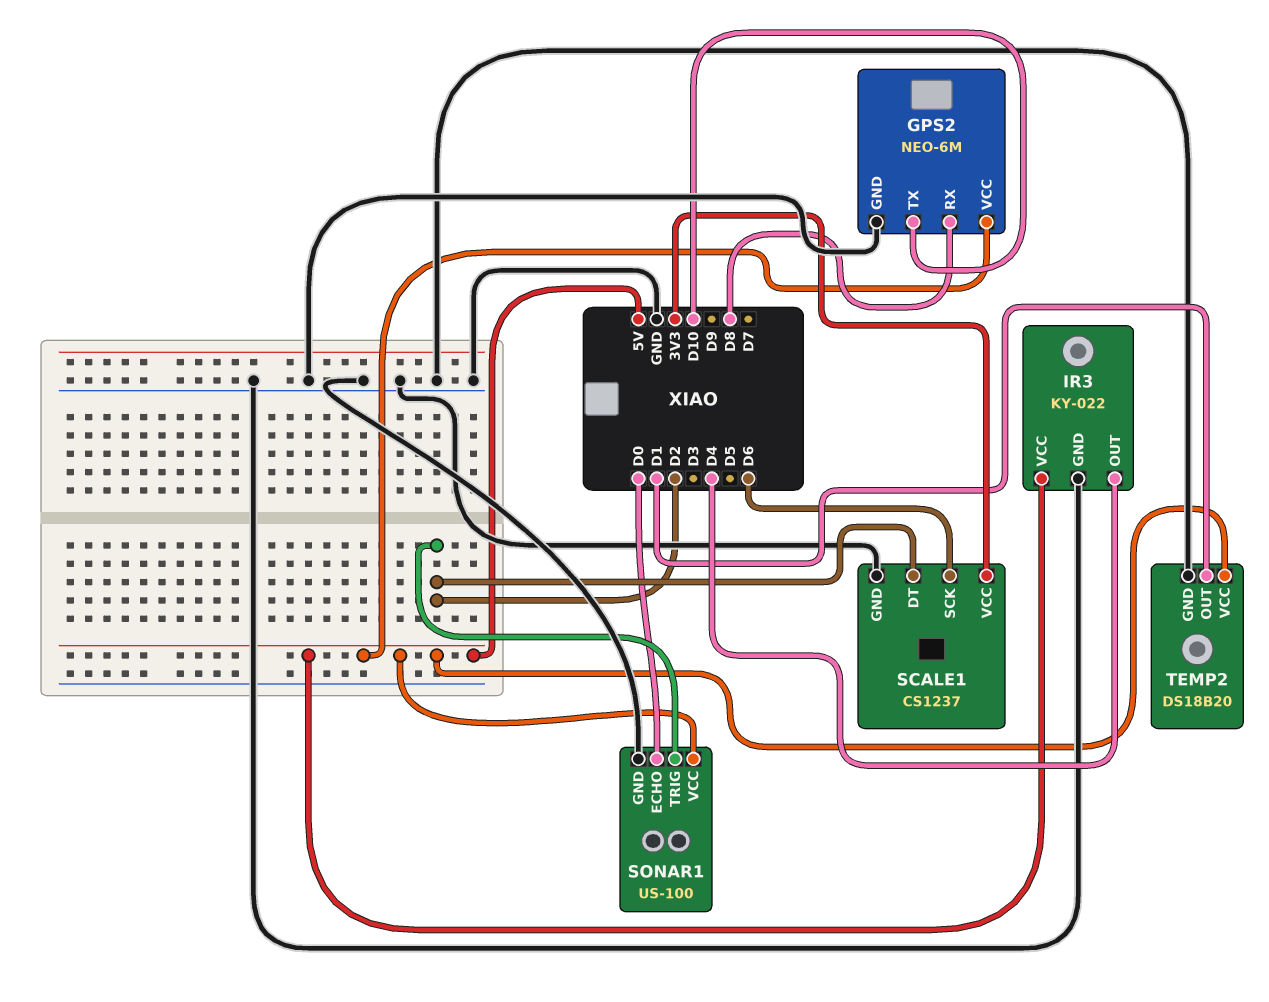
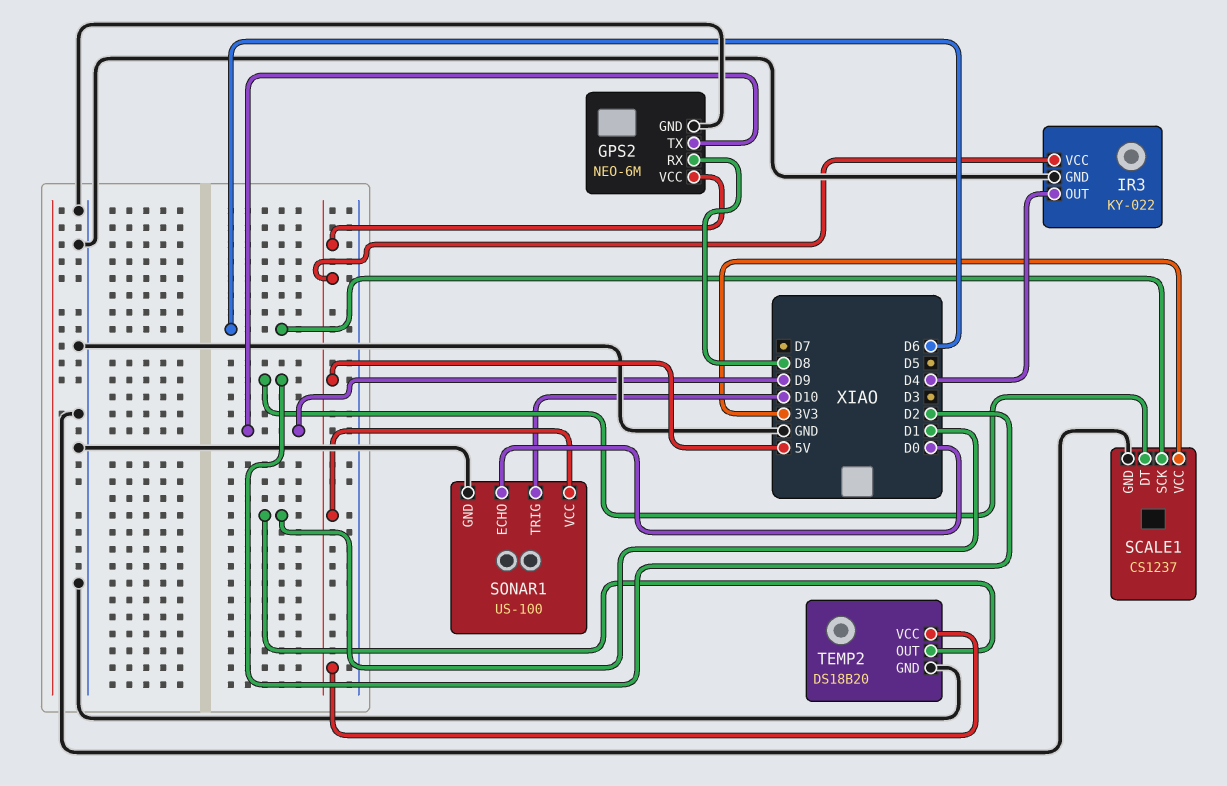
GPS2 pin TX: D10 -> D9
SONAR1 pin TRIG: D2 -> D10

